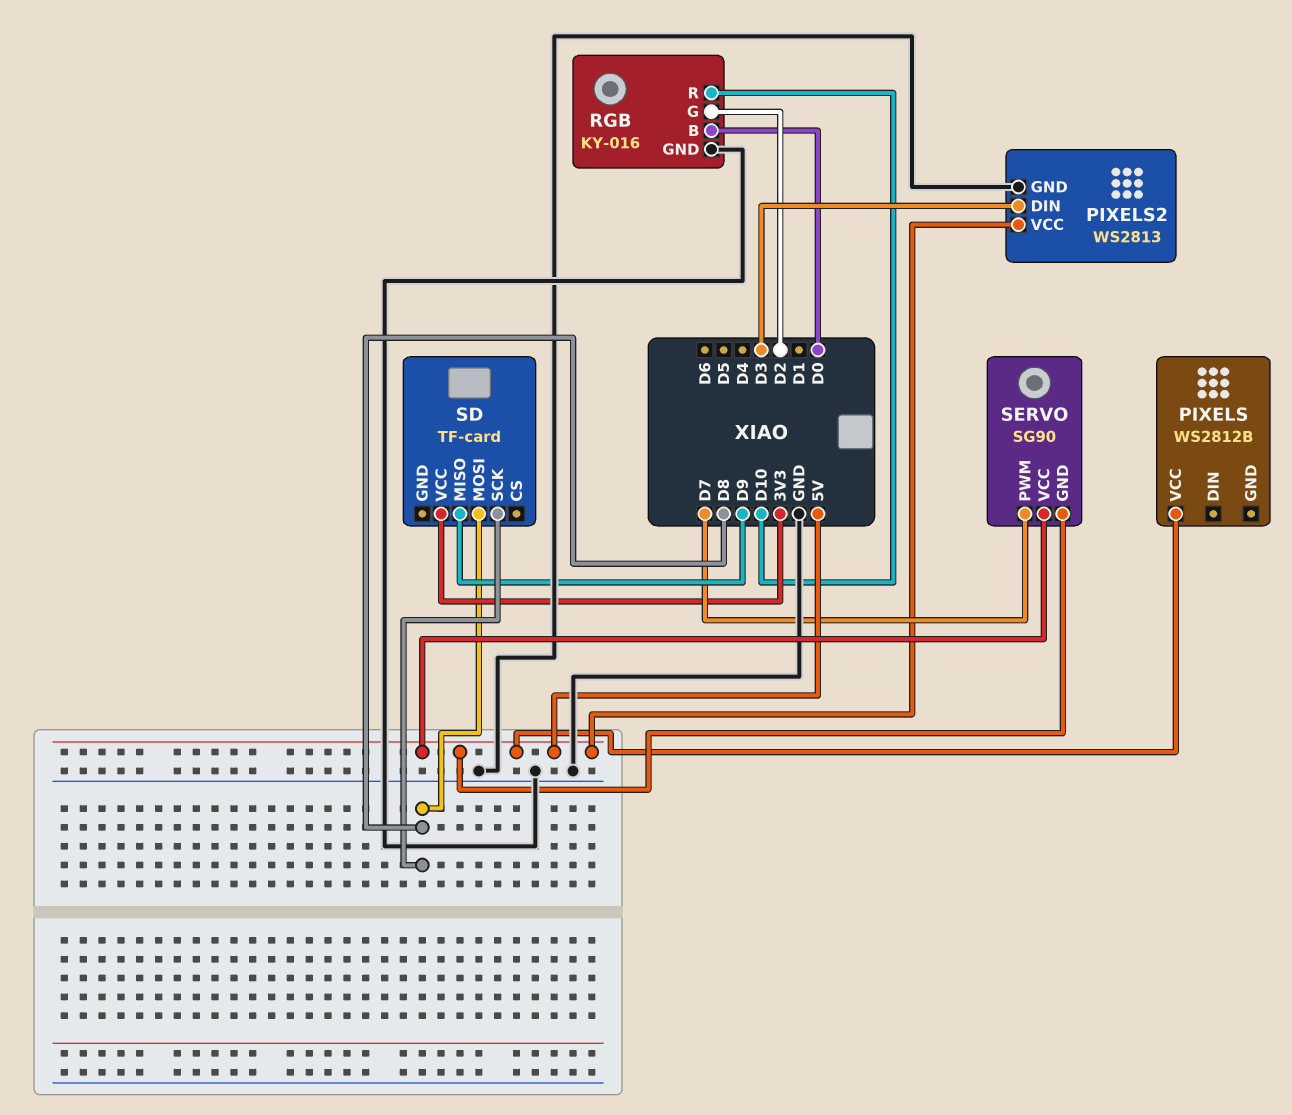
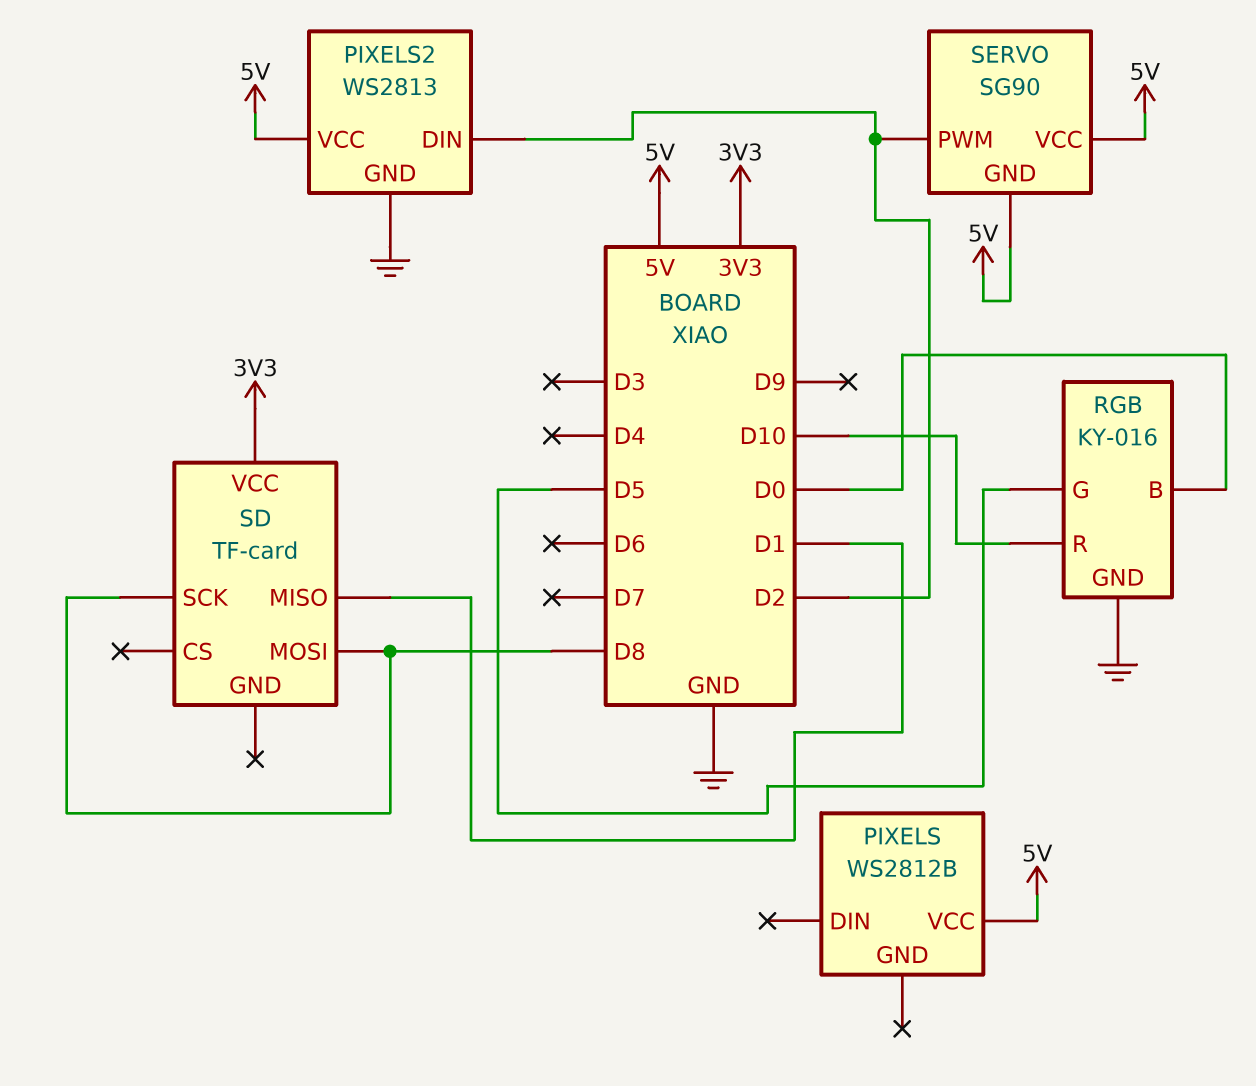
PIXELS2 pin DIN: D3 -> D2
RGB pin G: D2 -> D5
SD pin MISO: D9 -> D1
SERVO pin PWM: D7 -> D2

